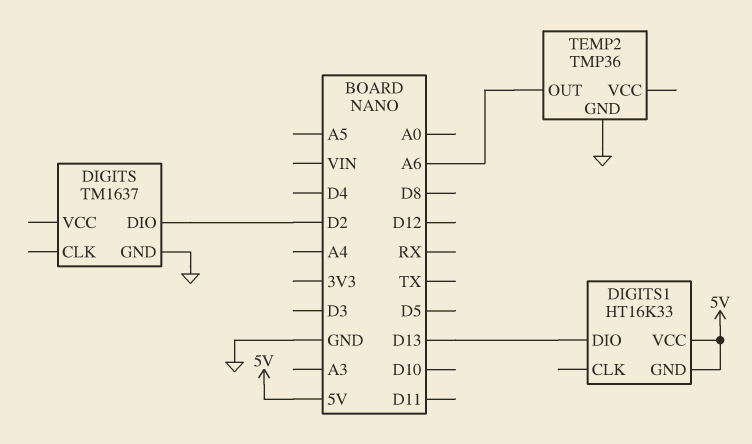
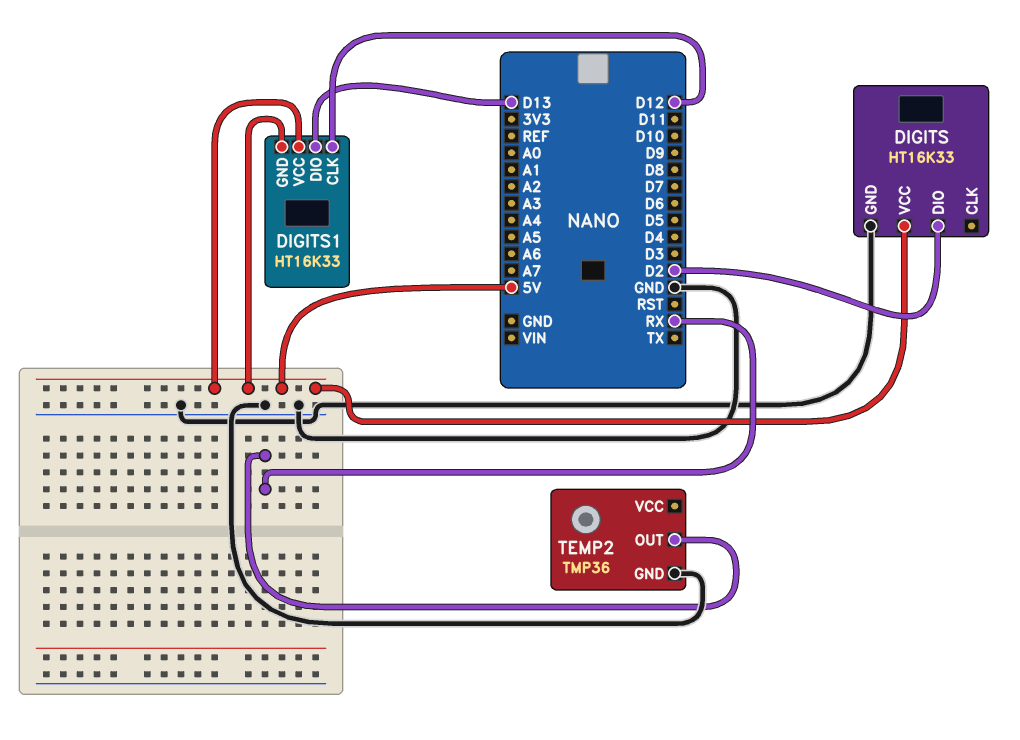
DIGITS: TM1637 -> HT16K33
DIGITS pin VCC: none -> 5V
DIGITS1 pin CLK: none -> D12
TEMP2 pin OUT: A6 -> RX

